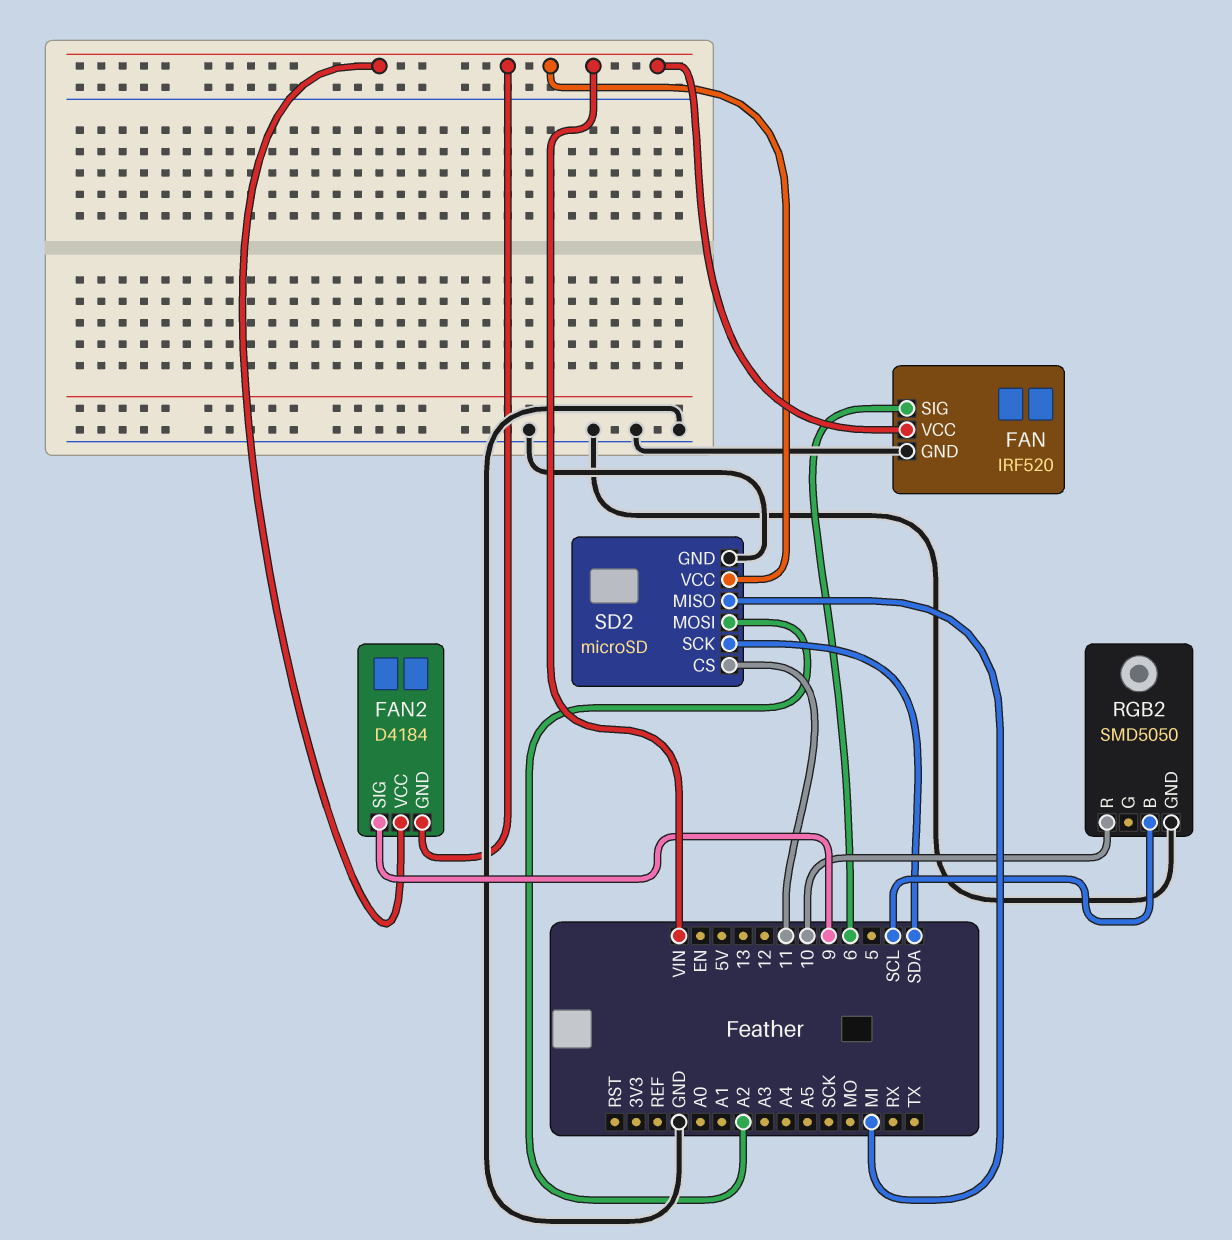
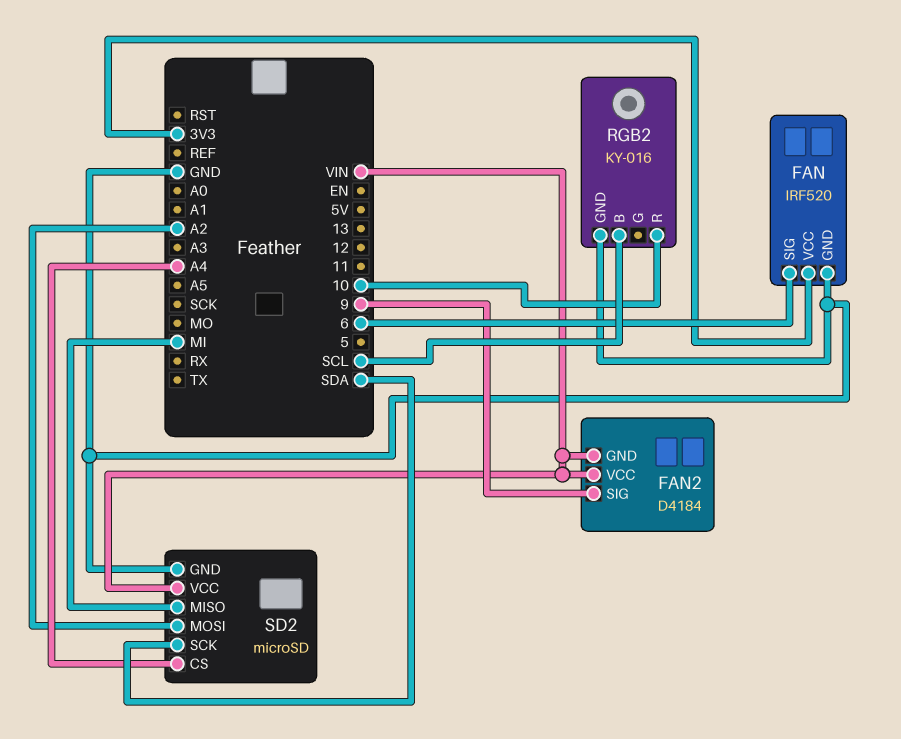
FAN pin VCC: VIN -> 3V3
RGB2: SMD5050 -> KY-016
SD2 pin CS: 11 -> A4

